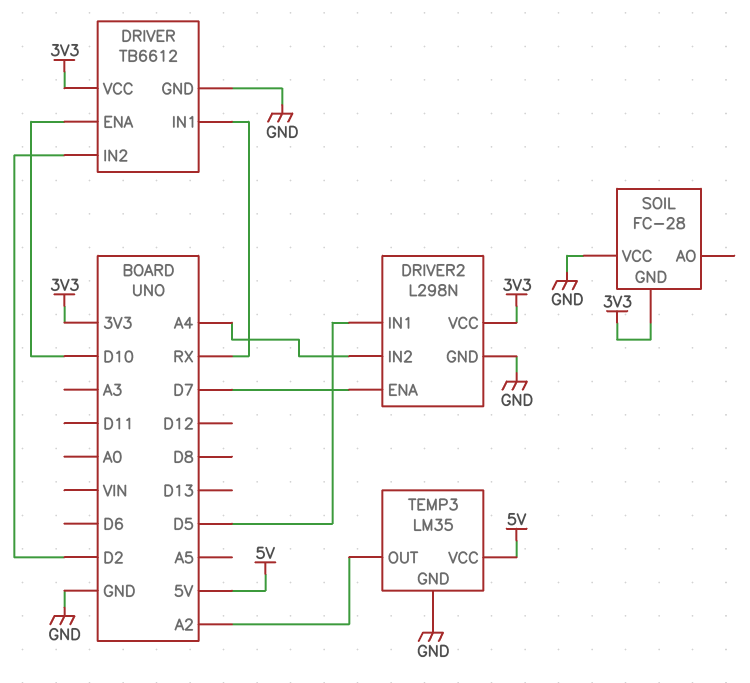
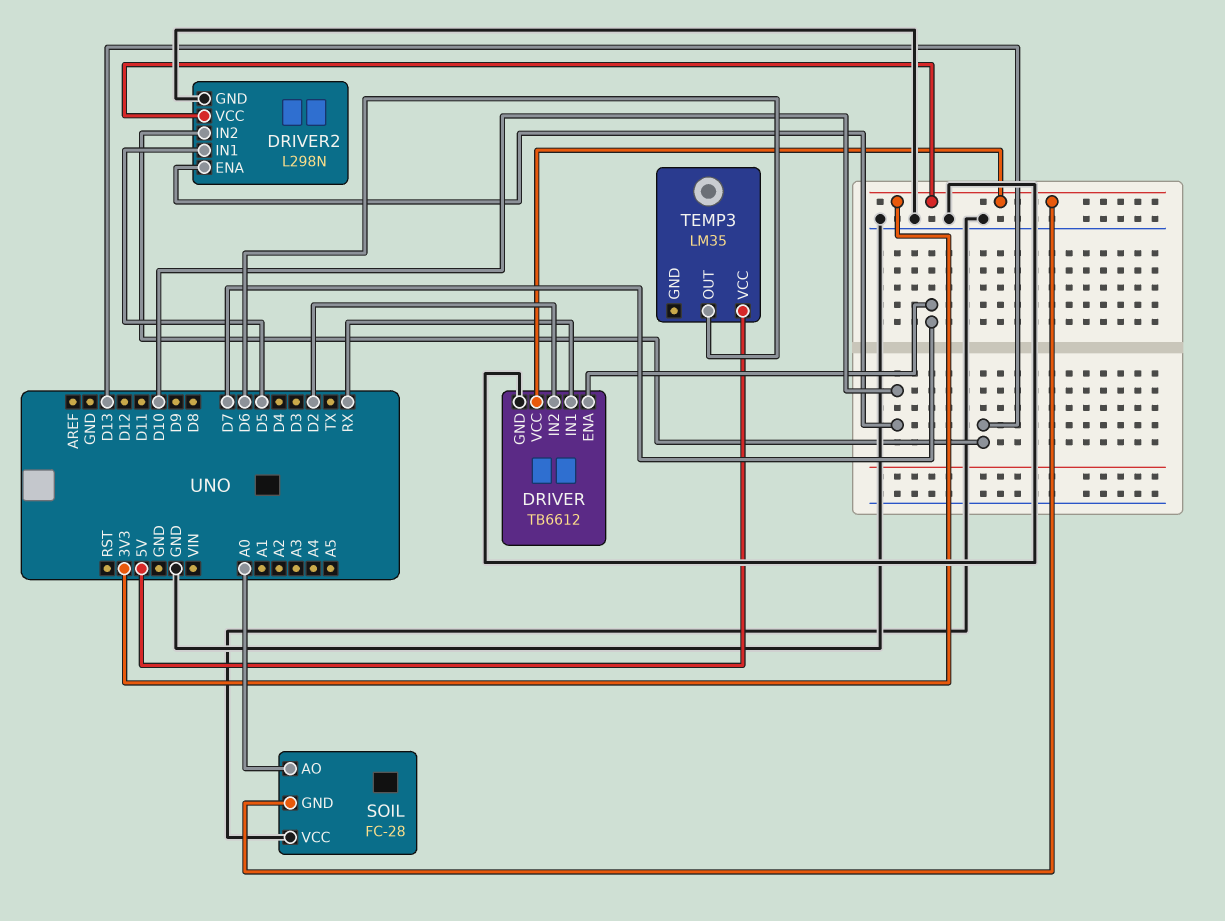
DRIVER pin ENA: D10 -> D7
DRIVER2 pin ENA: D7 -> D10
DRIVER2 pin IN2: A4 -> D13
SOIL pin AO: none -> A0
TEMP3 pin GND: GND -> none
TEMP3 pin OUT: A2 -> D6

